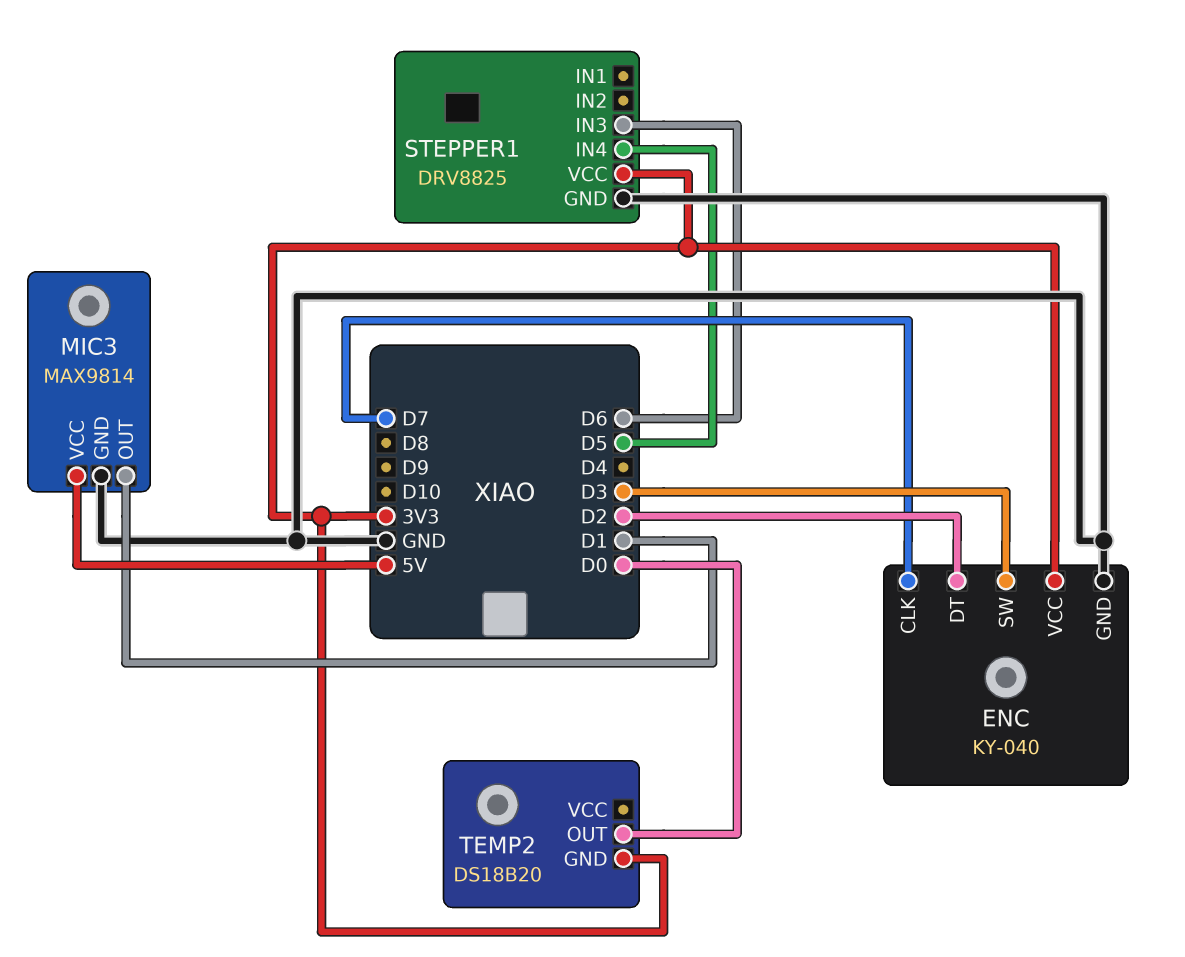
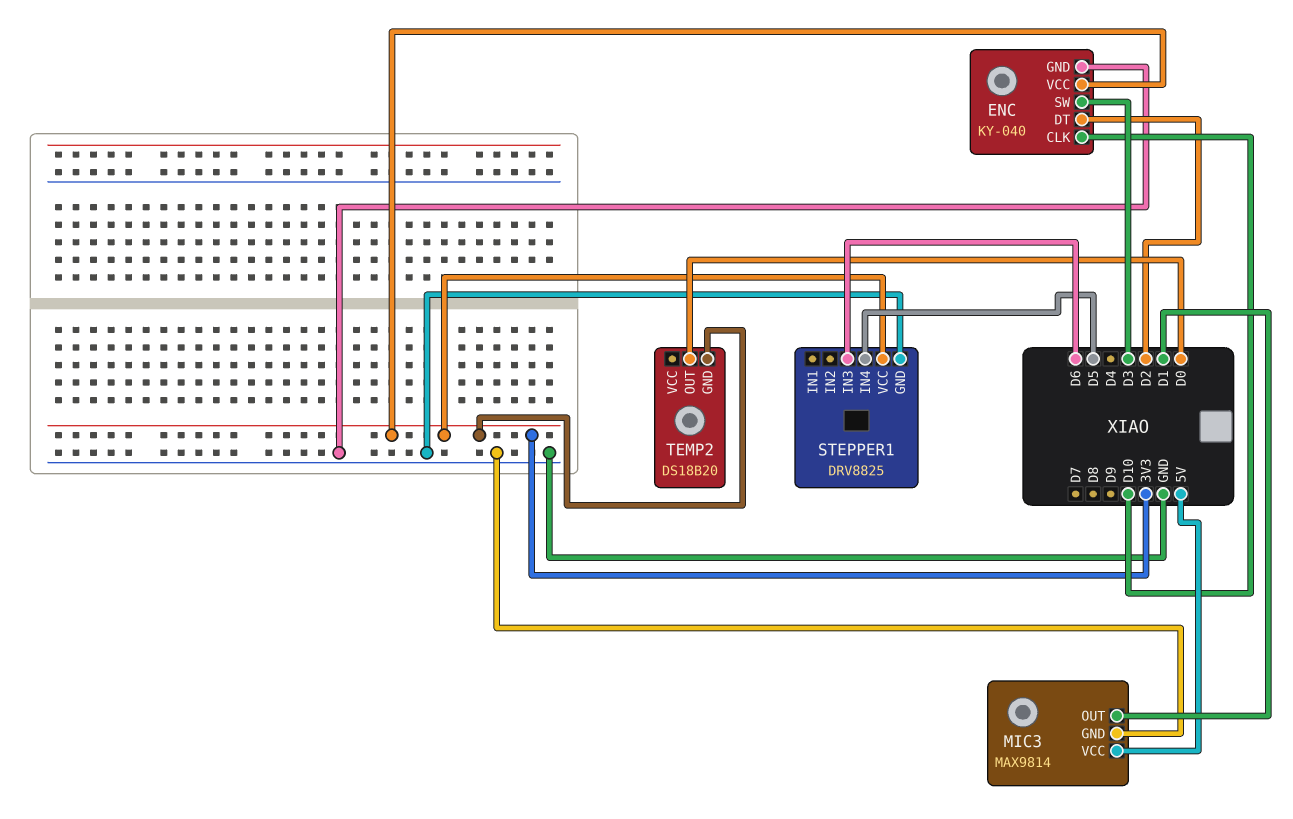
ENC pin CLK: D7 -> D10

